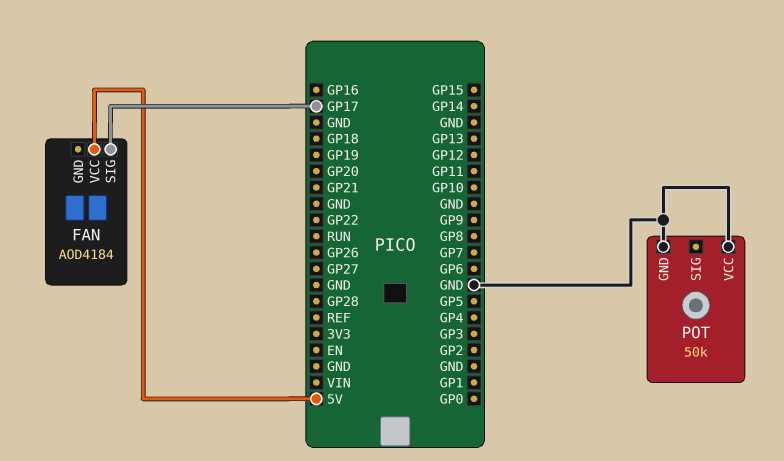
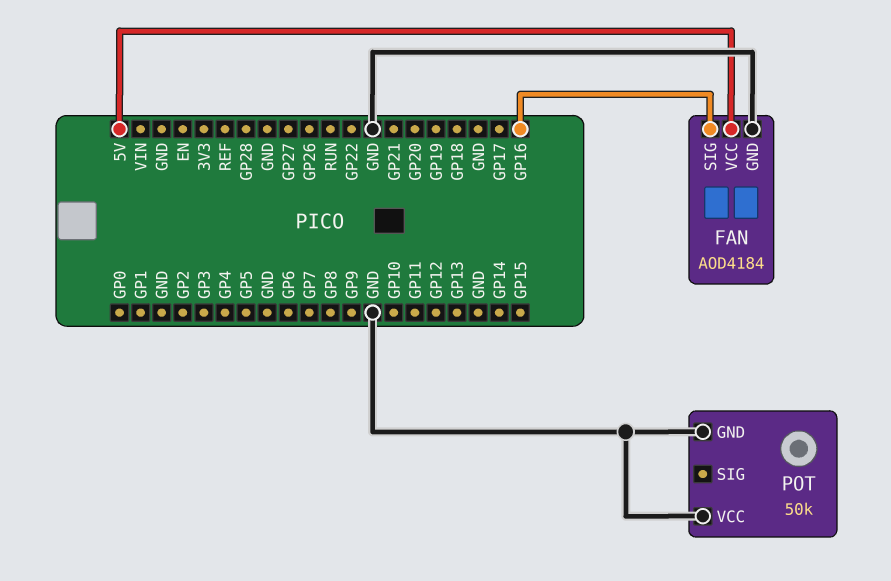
FAN pin GND: none -> GND
FAN pin SIG: GP17 -> GP16

